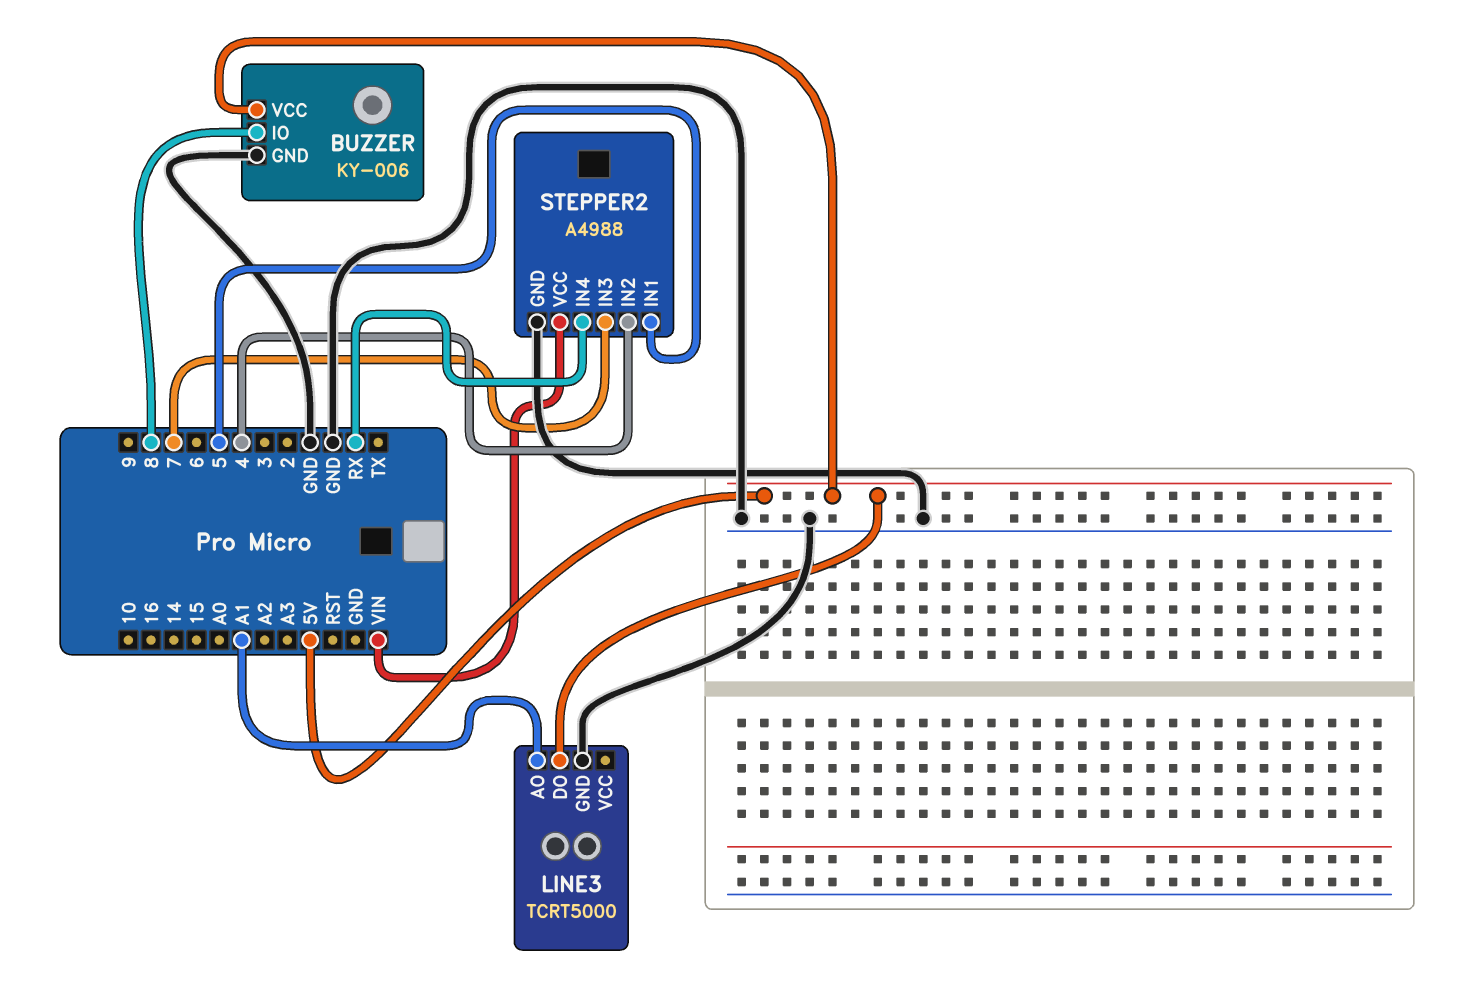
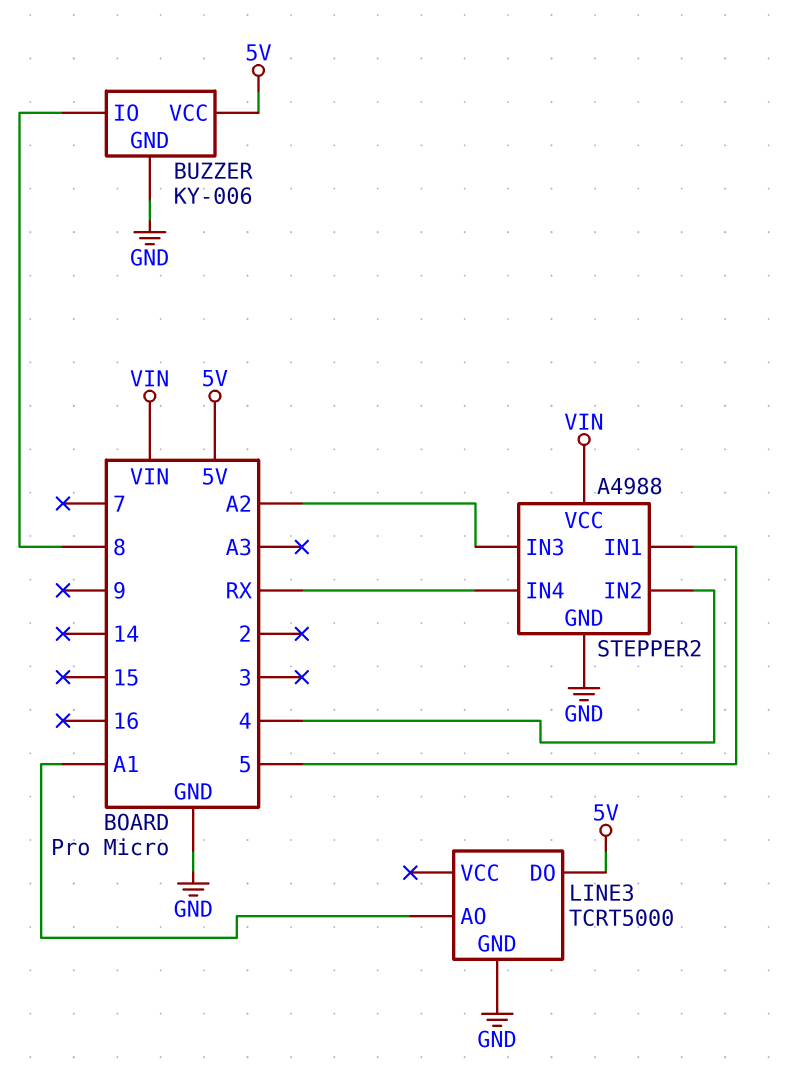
STEPPER2 pin IN3: 7 -> A2

